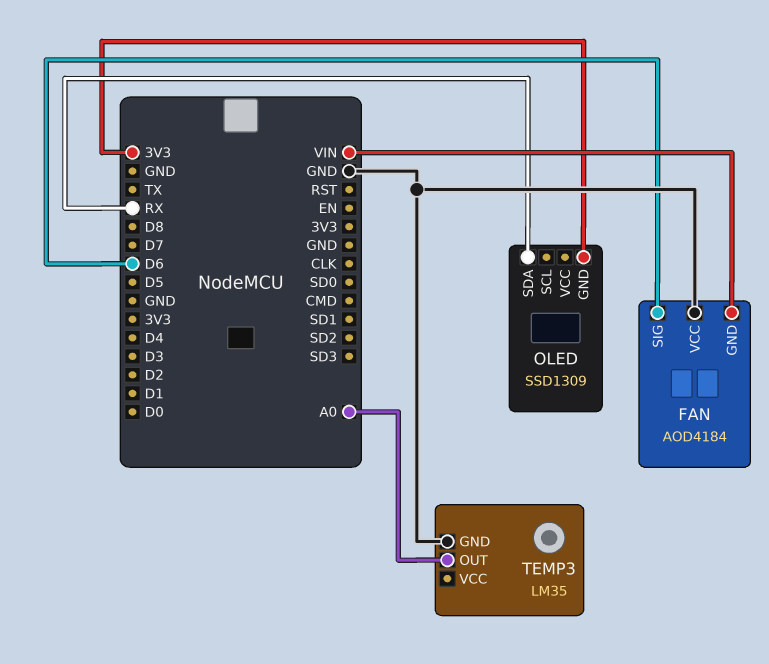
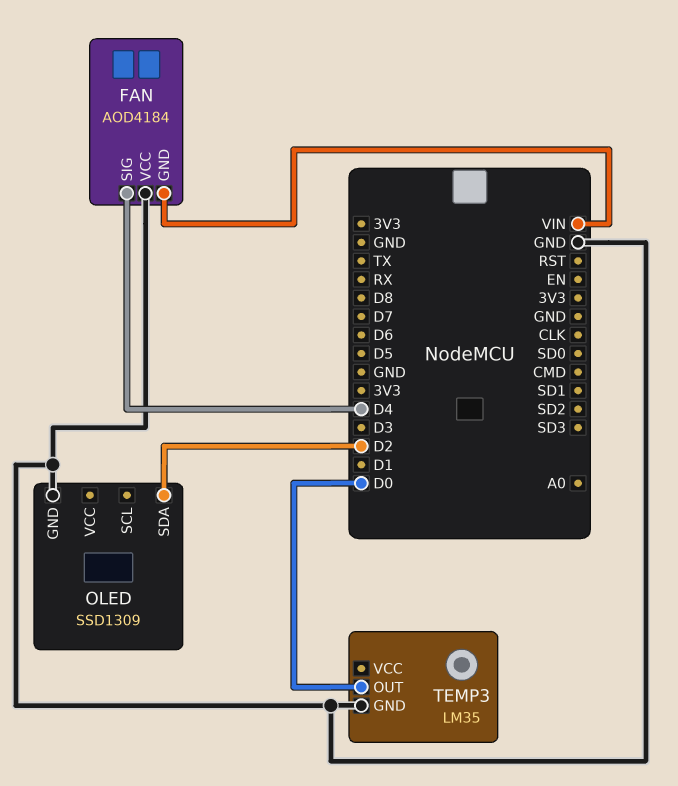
FAN pin SIG: D6 -> D4
OLED pin GND: 3V3 -> GND
OLED pin SDA: RX -> D2
TEMP3 pin OUT: A0 -> D0

